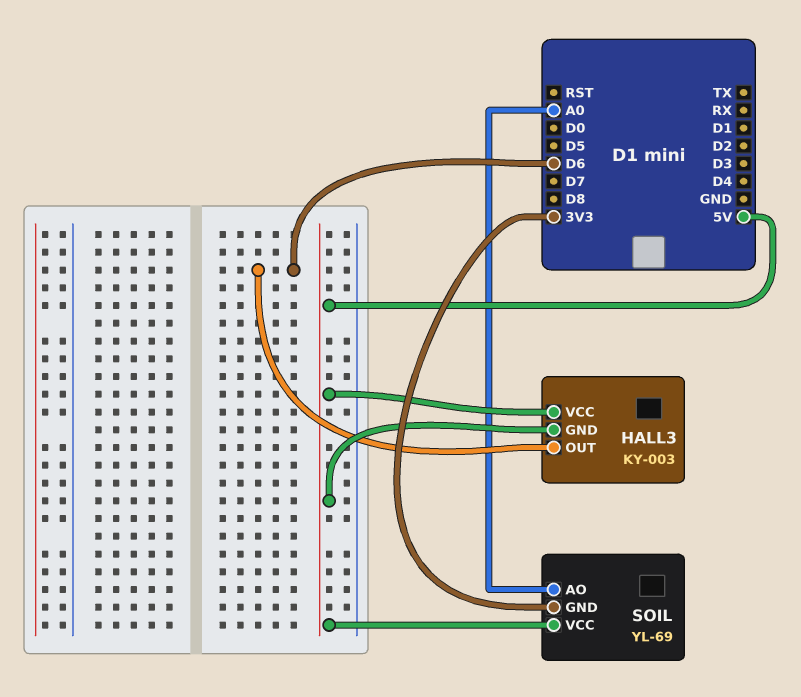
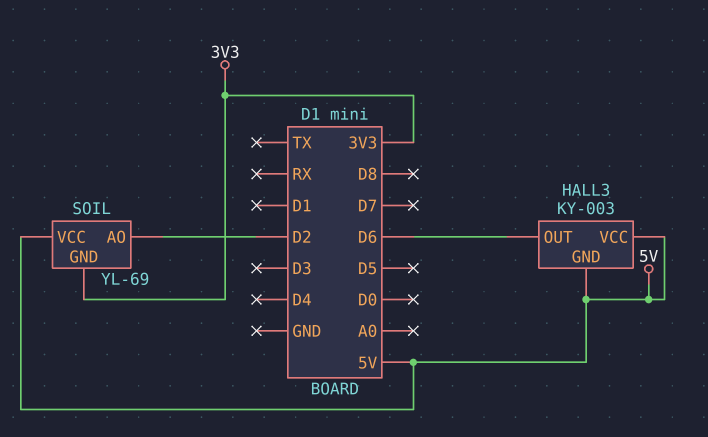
SOIL pin AO: A0 -> D2

